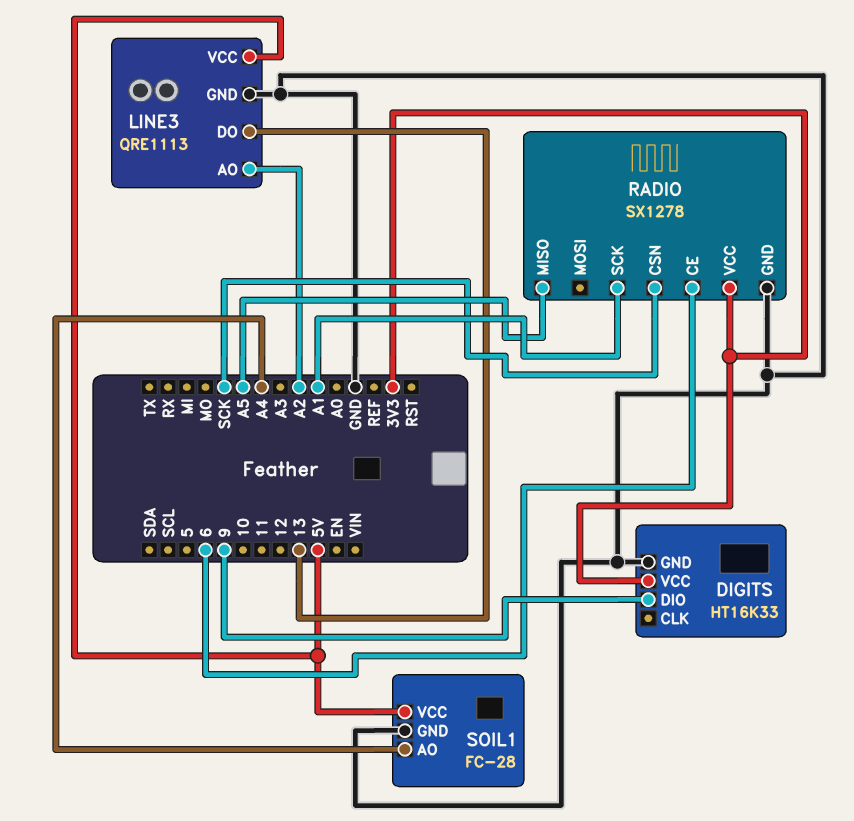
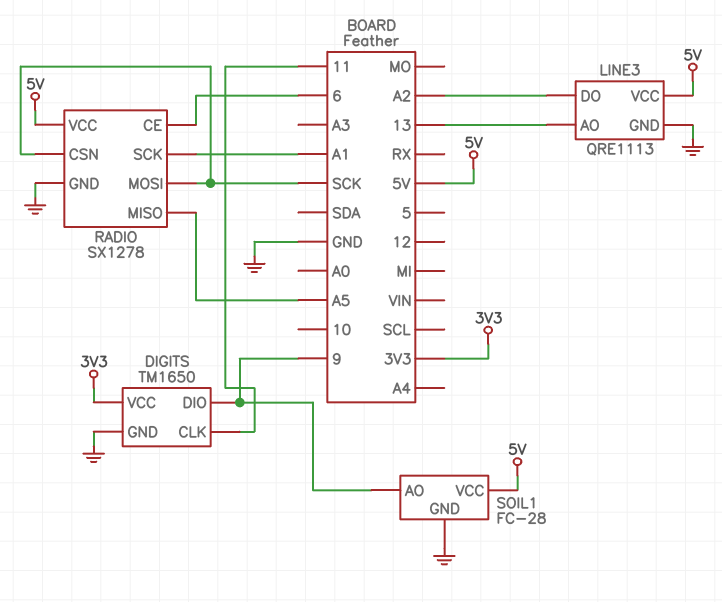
DIGITS: HT16K33 -> TM1650
DIGITS pin CLK: none -> 11
LINE3 pin AO: A2 -> 13
LINE3 pin DO: 13 -> A2
RADIO pin MOSI: none -> SCK
RADIO pin VCC: 3V3 -> 5V
SOIL1 pin AO: A4 -> 9

